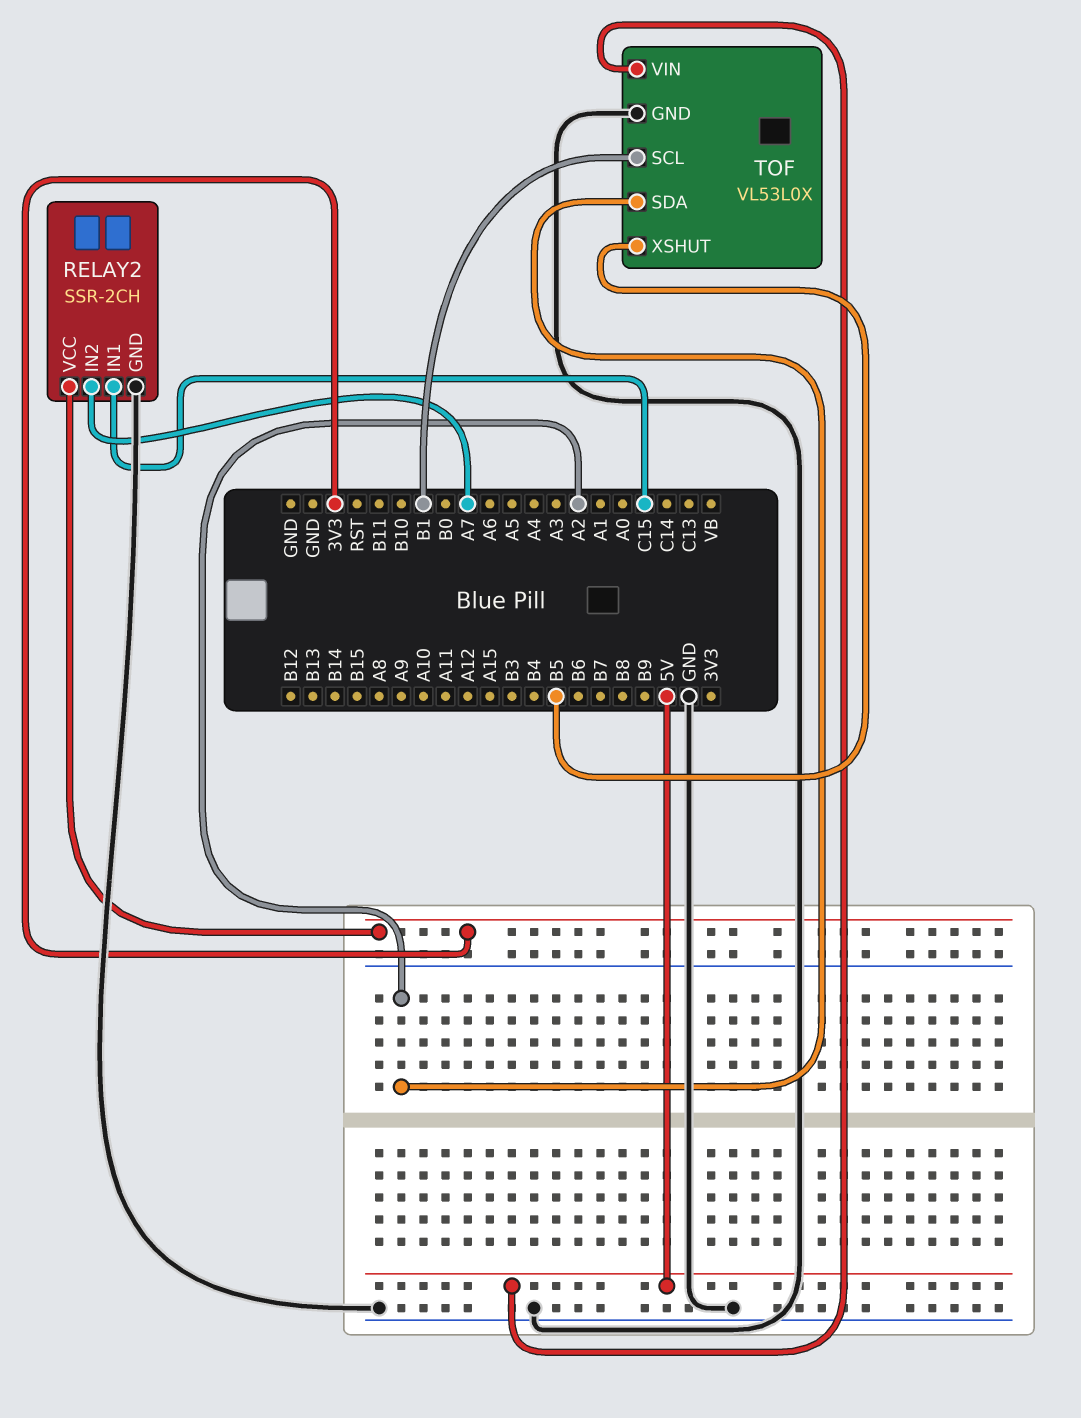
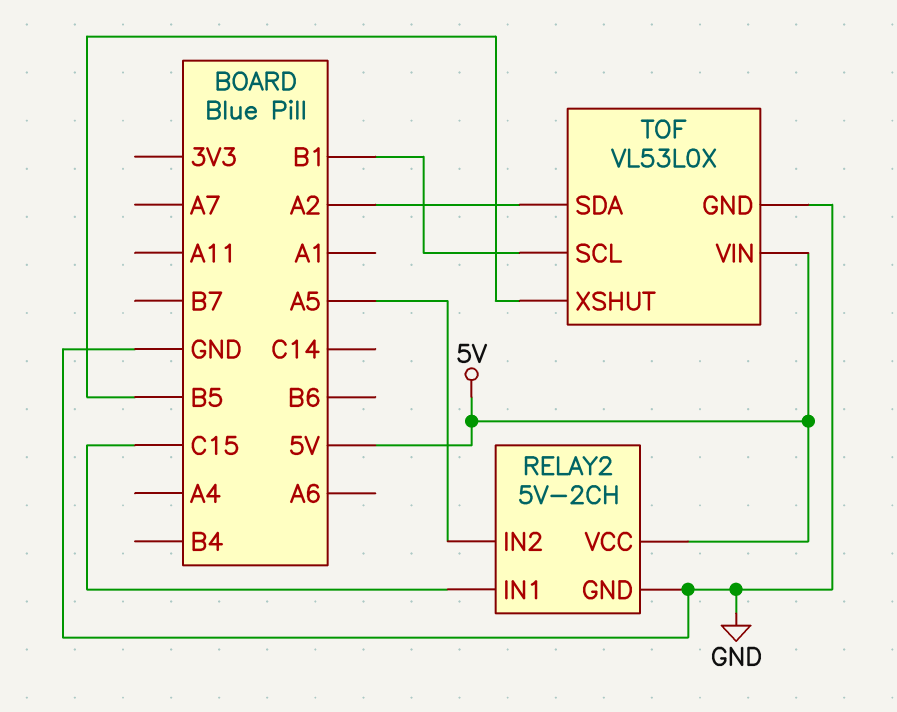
RELAY2: SSR-2CH -> 5V-2CH
RELAY2 pin IN2: A7 -> A5
RELAY2 pin VCC: 3V3 -> 5V

